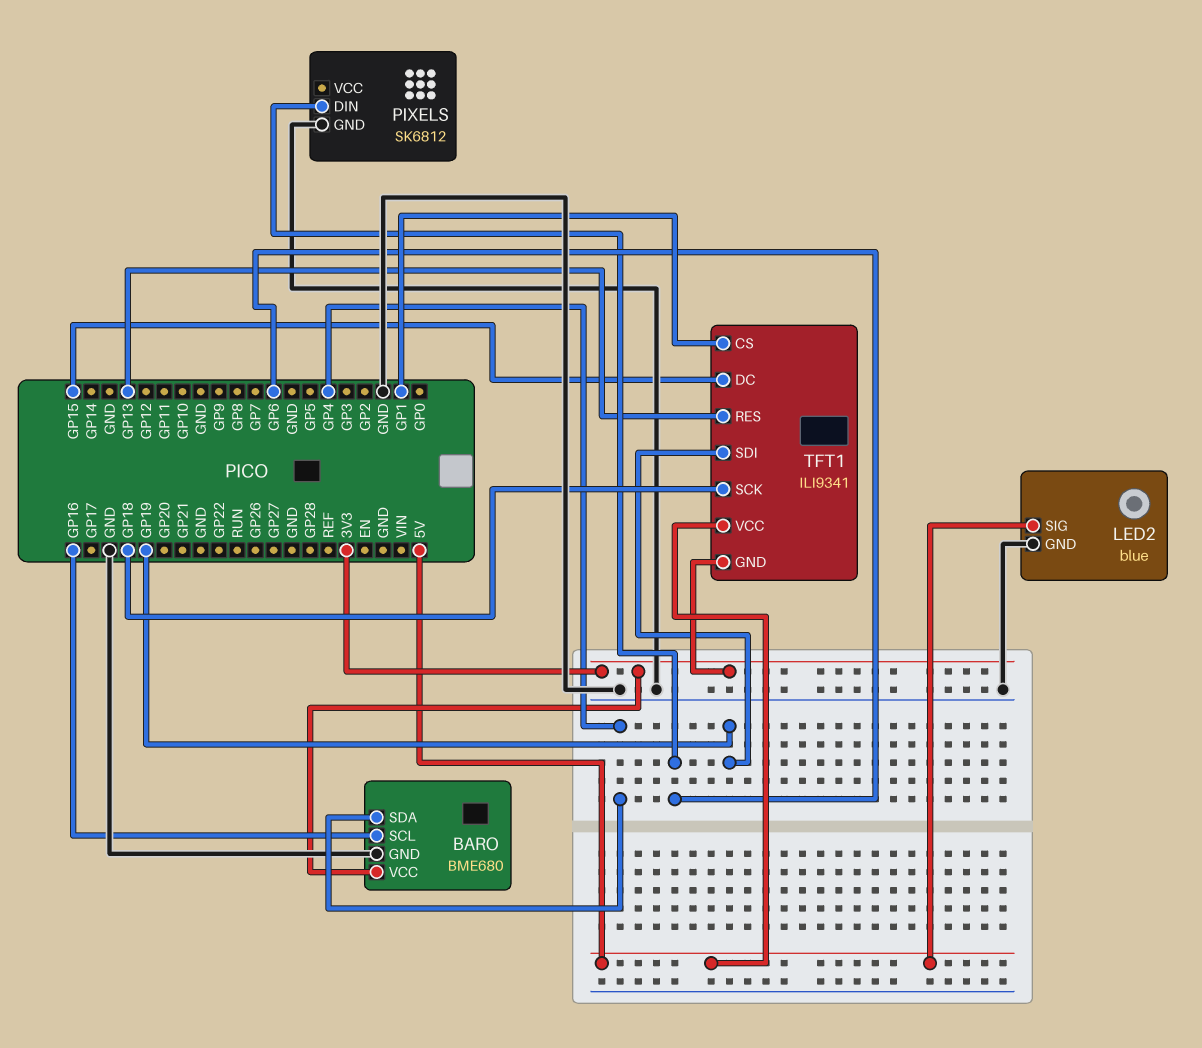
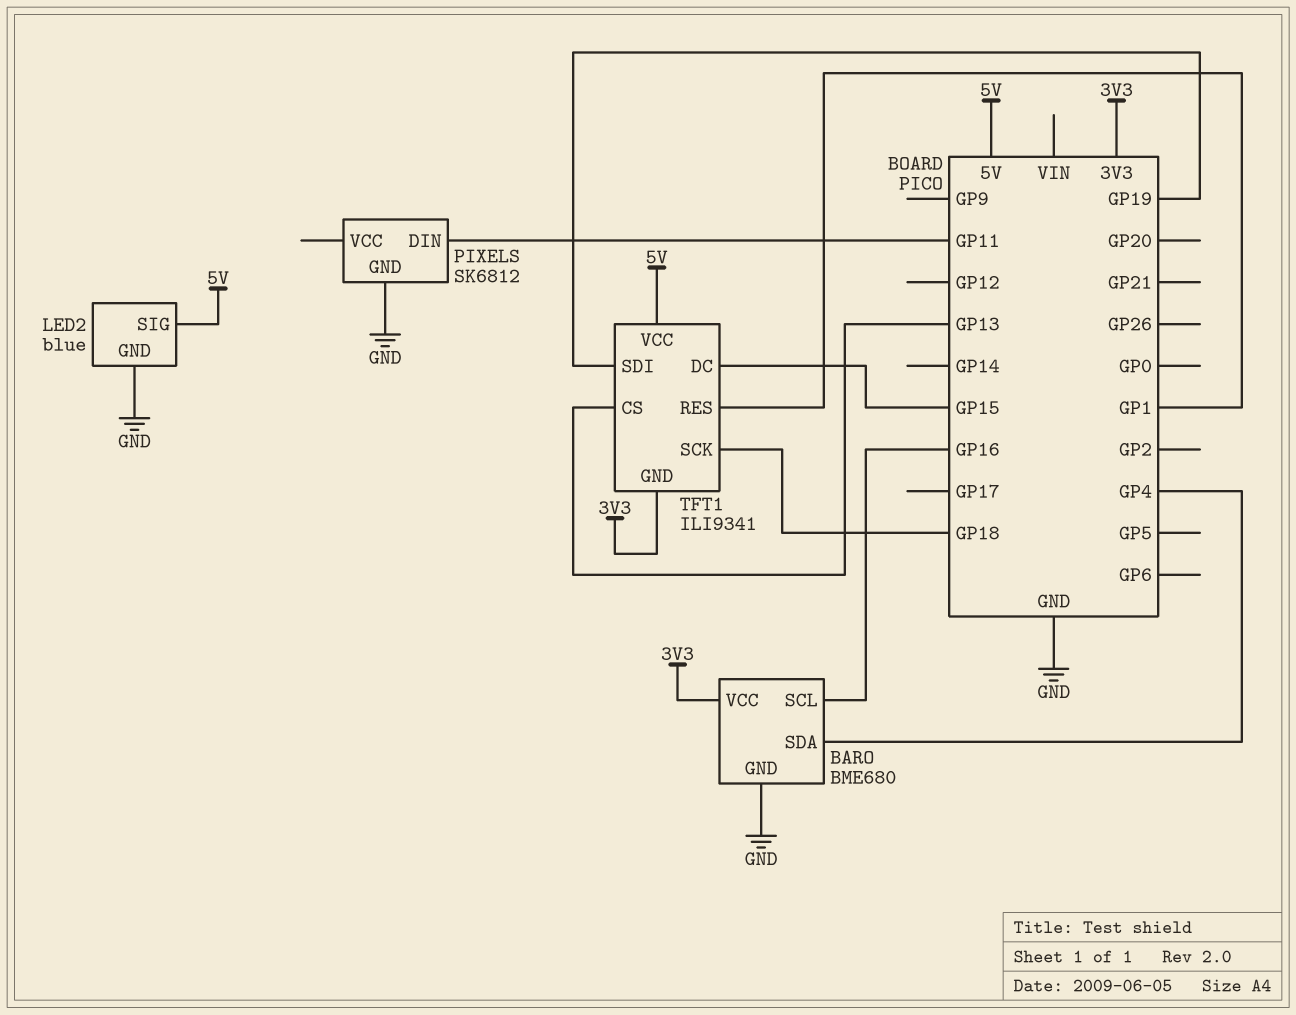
PIXELS pin DIN: GP6 -> GP11
TFT1 pin CS: GP1 -> GP13
TFT1 pin RES: GP13 -> GP1

